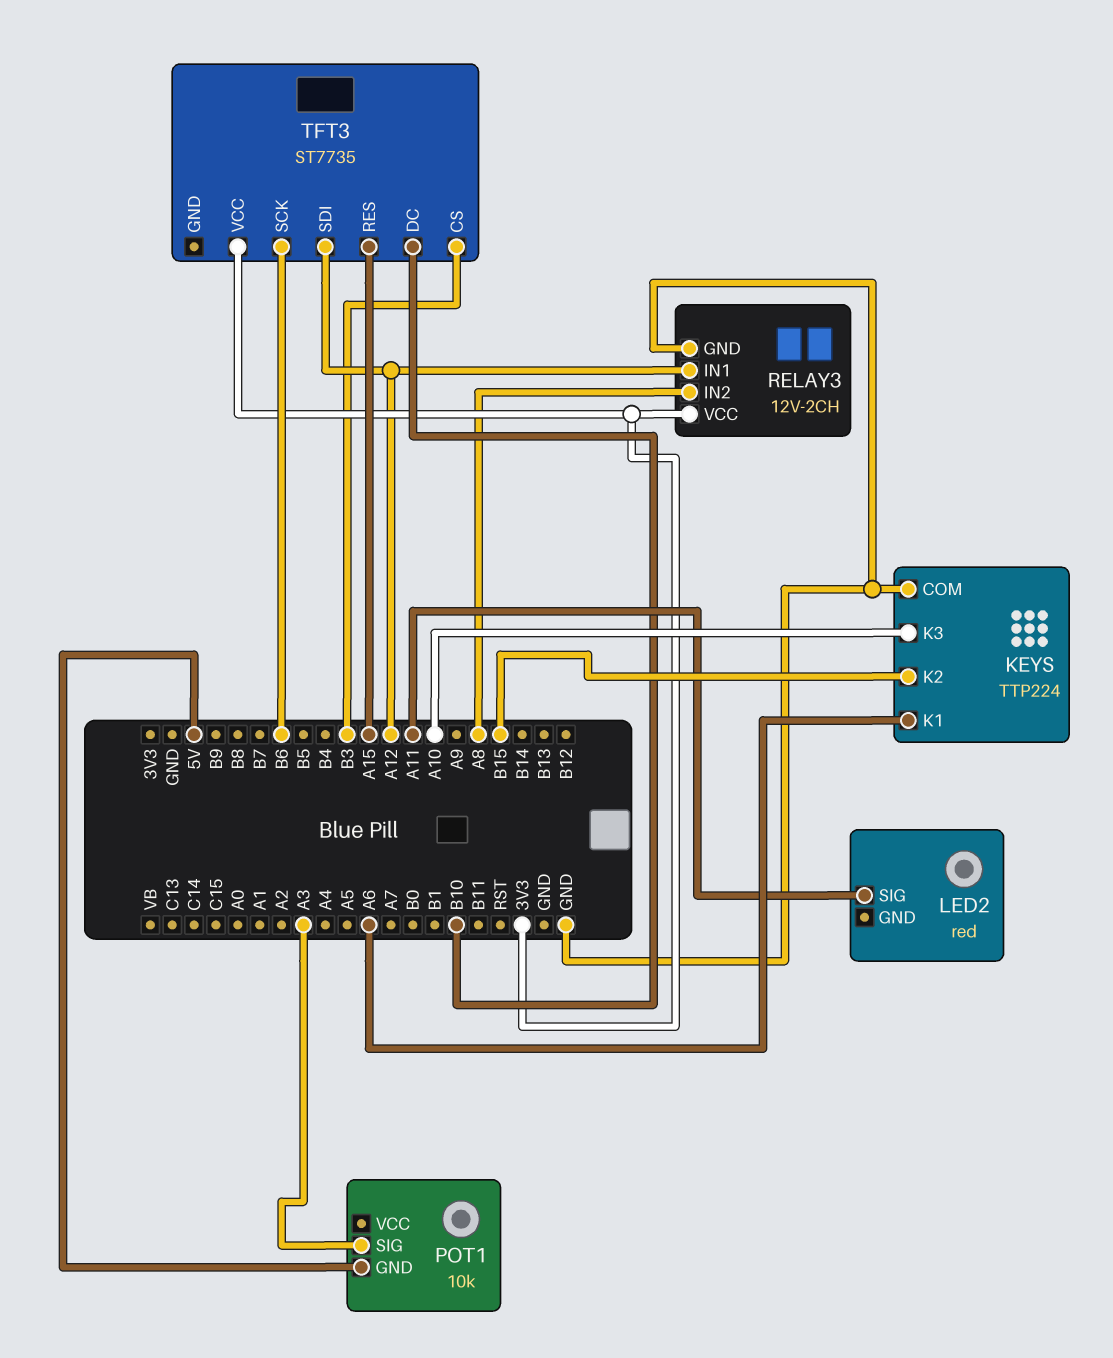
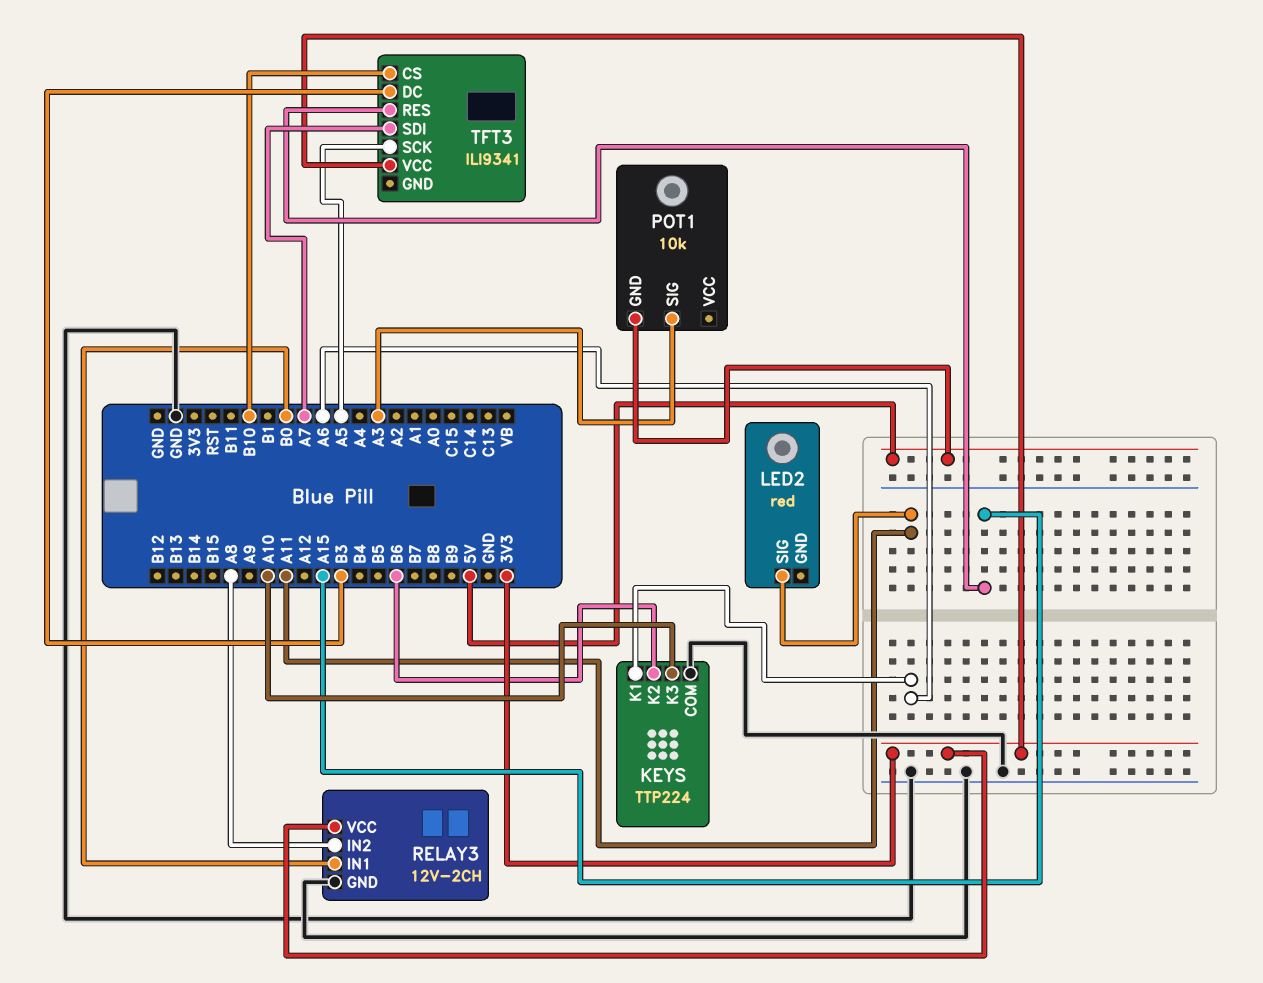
KEYS pin K2: B15 -> B6
RELAY3 pin IN1: A12 -> B0
TFT3: ST7735 -> ILI9341
TFT3 pin CS: B3 -> B10
TFT3 pin DC: B10 -> B3
TFT3 pin SCK: B6 -> A5
TFT3 pin SDI: A12 -> A7

